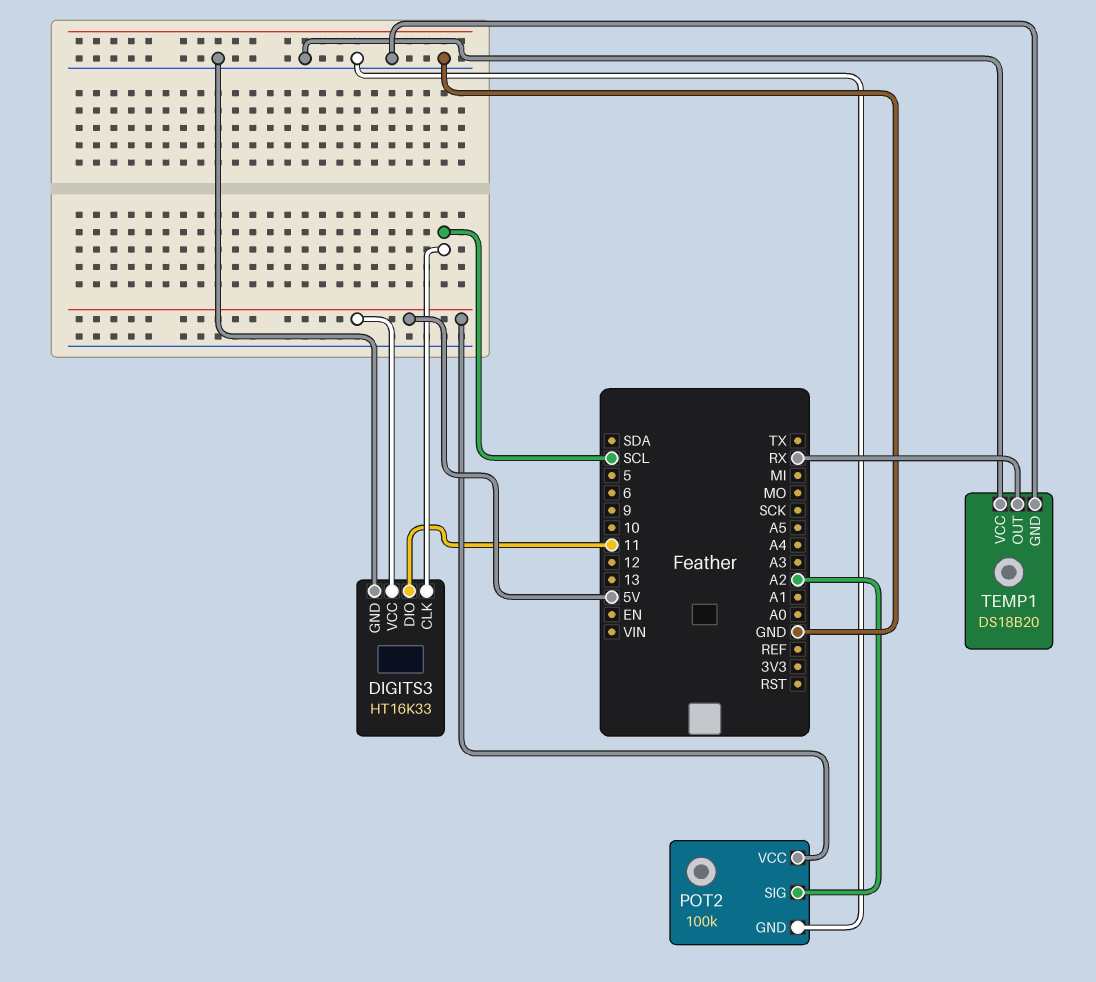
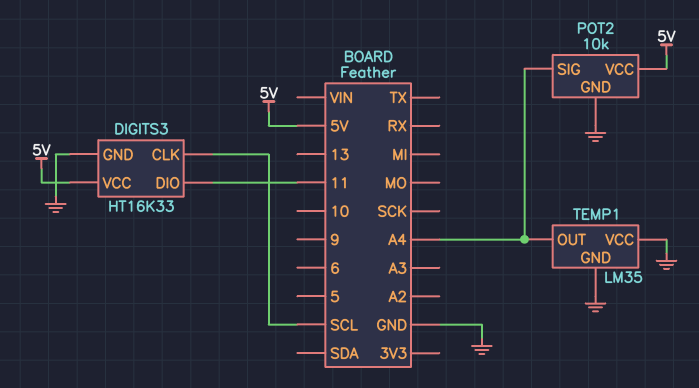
POT2: 100k -> 10k
POT2 pin SIG: A2 -> A4
TEMP1: DS18B20 -> LM35
TEMP1 pin OUT: RX -> A4

